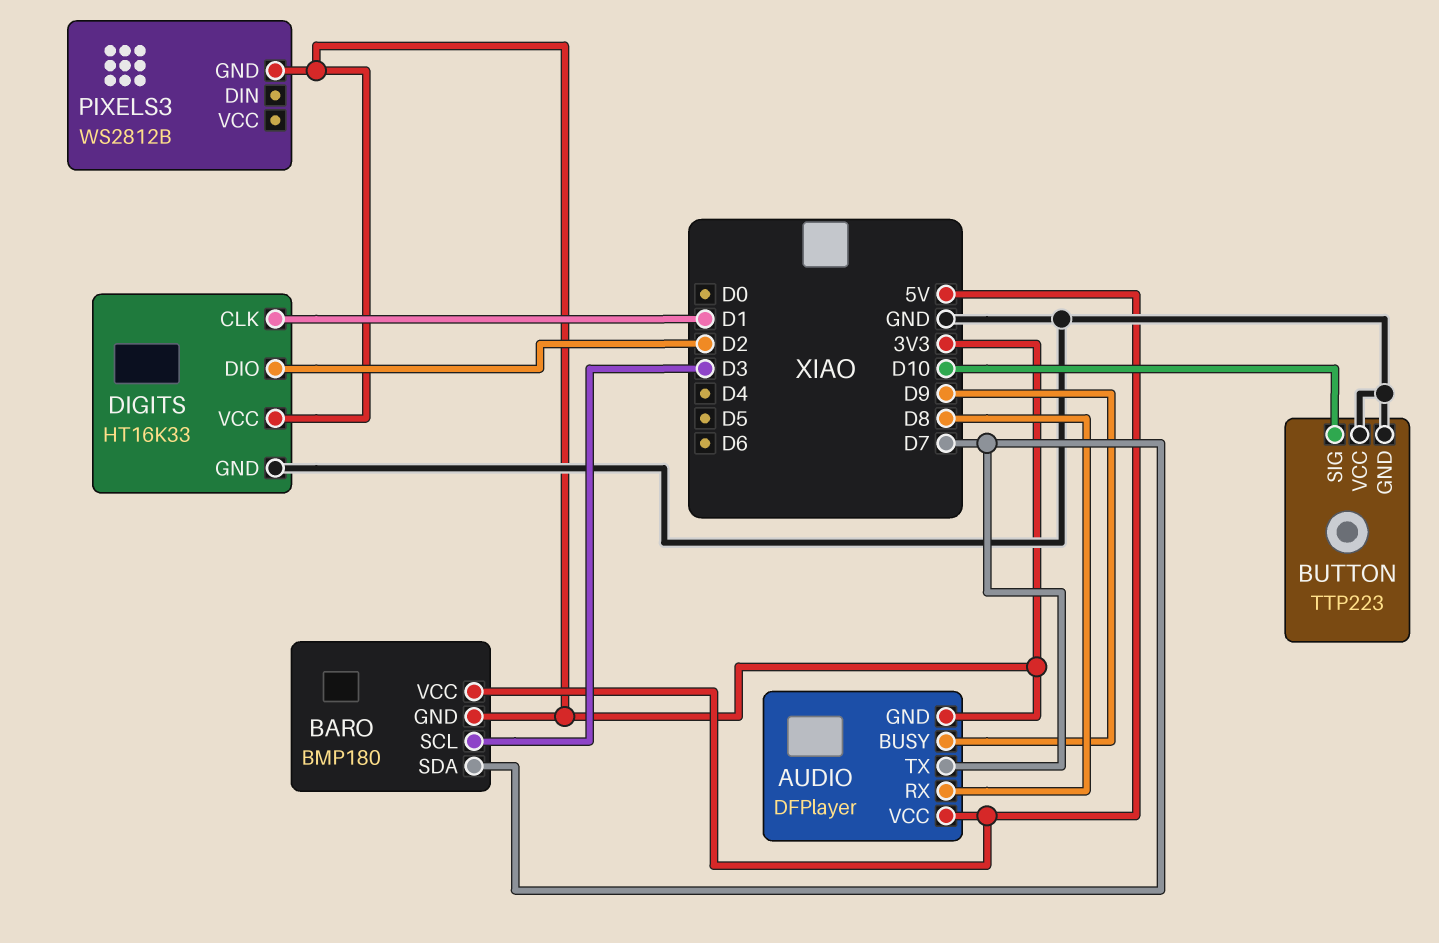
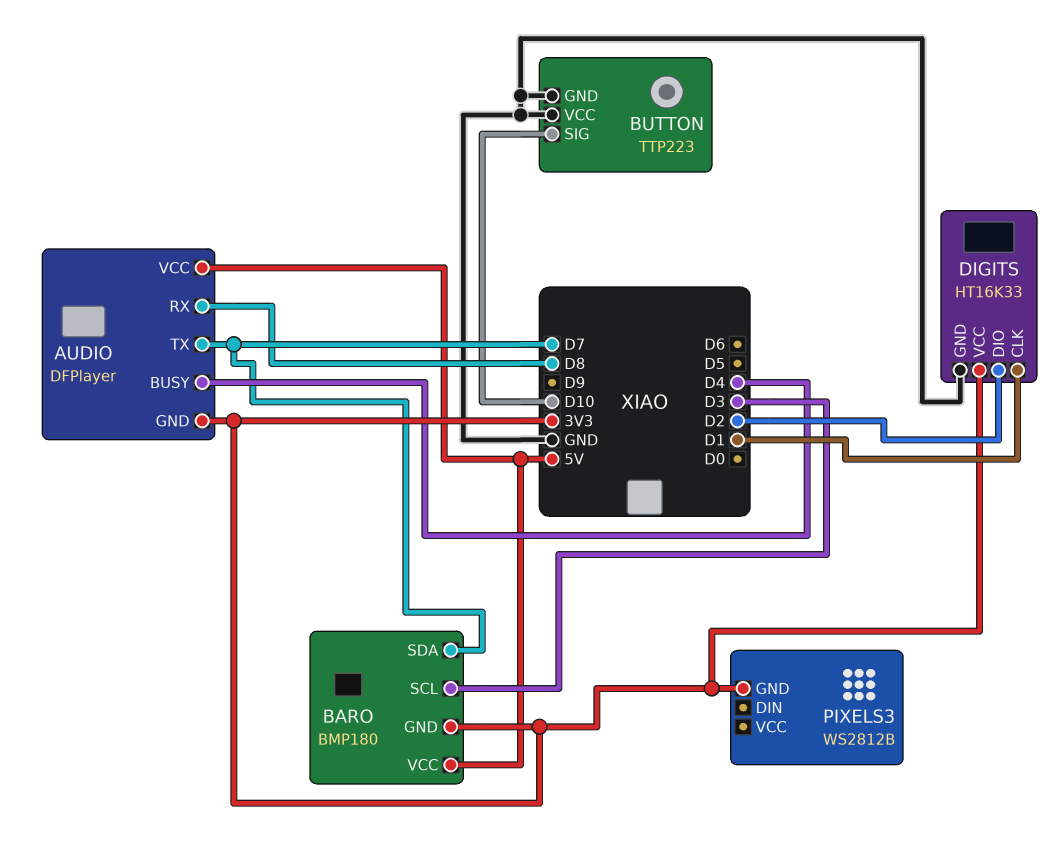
AUDIO pin BUSY: D9 -> D4

